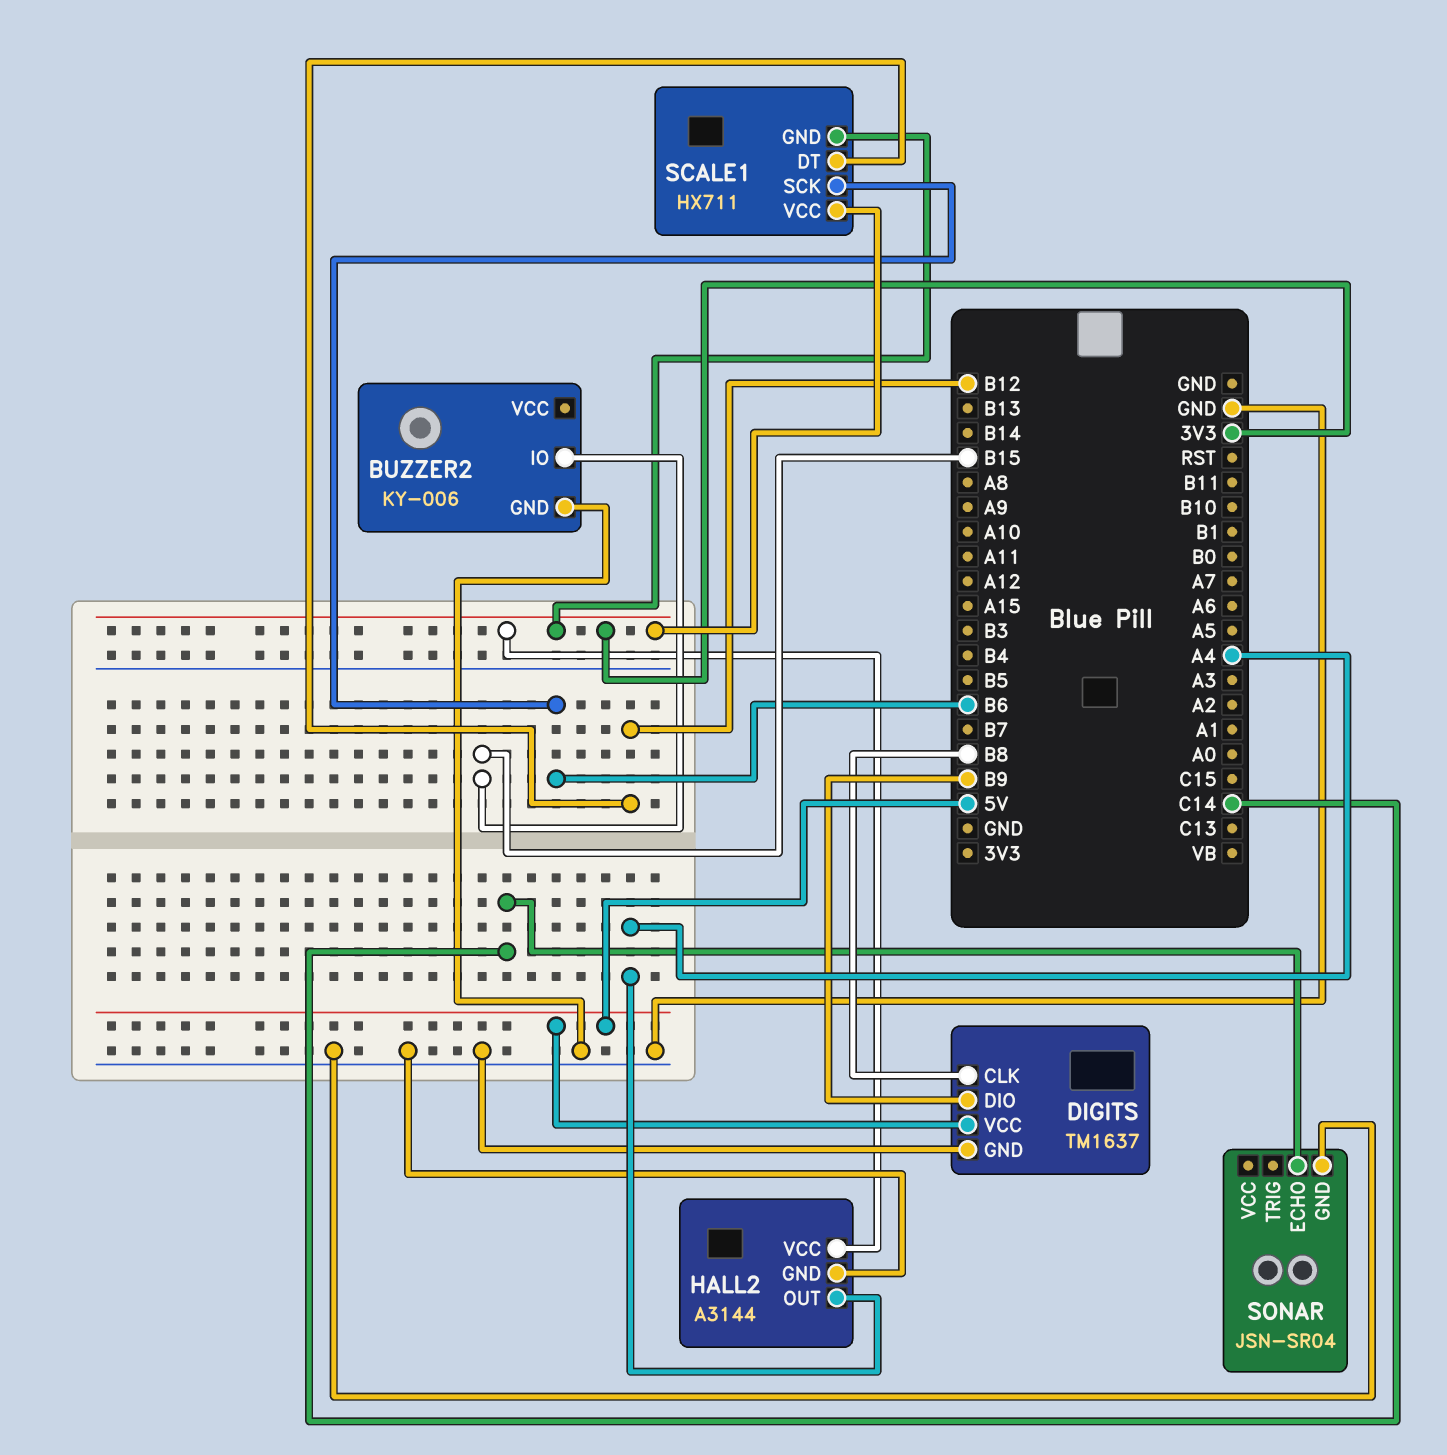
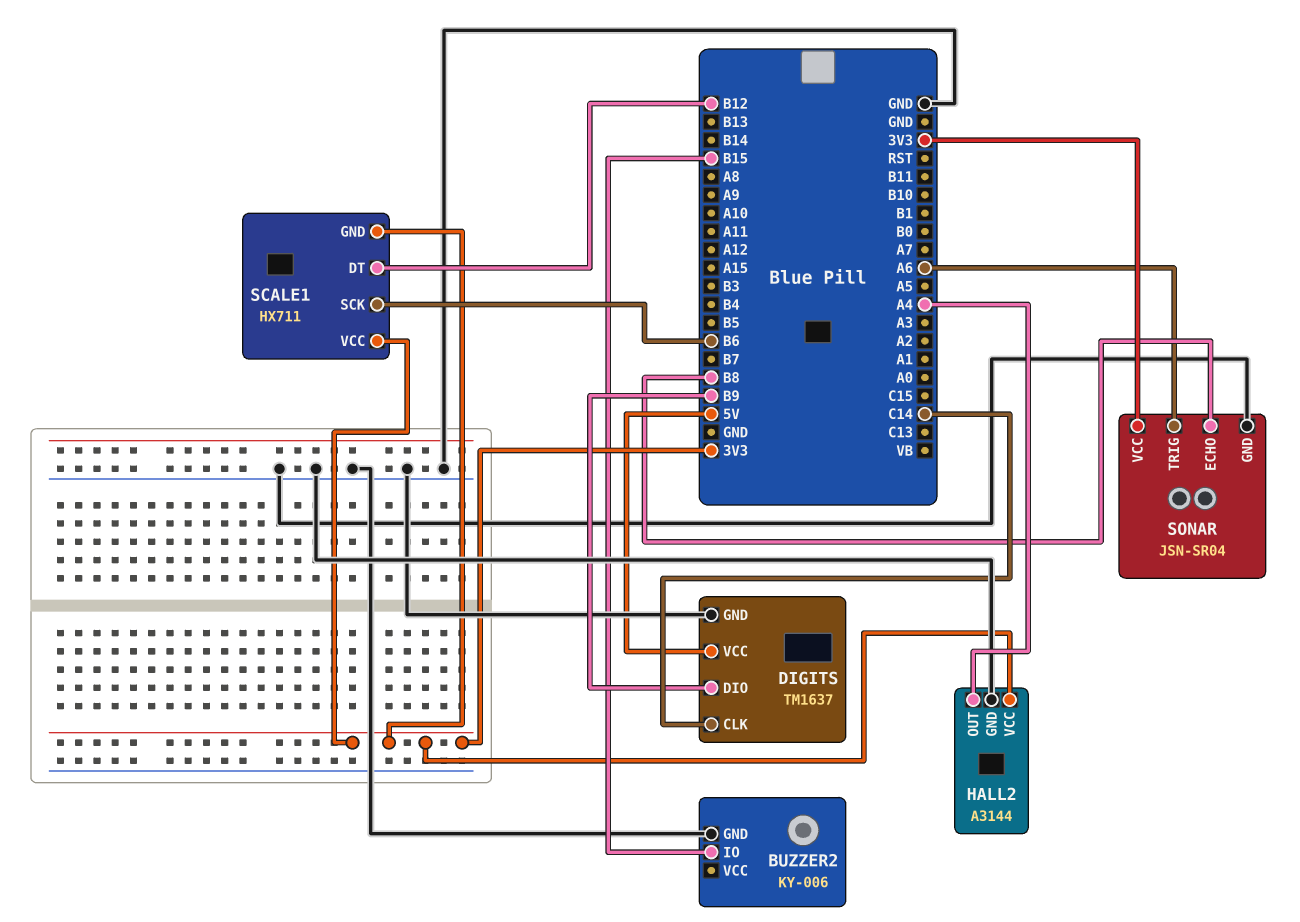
DIGITS pin CLK: B8 -> C14
SONAR pin ECHO: C14 -> B8
SONAR pin TRIG: none -> A6
SONAR pin VCC: none -> 3V3

